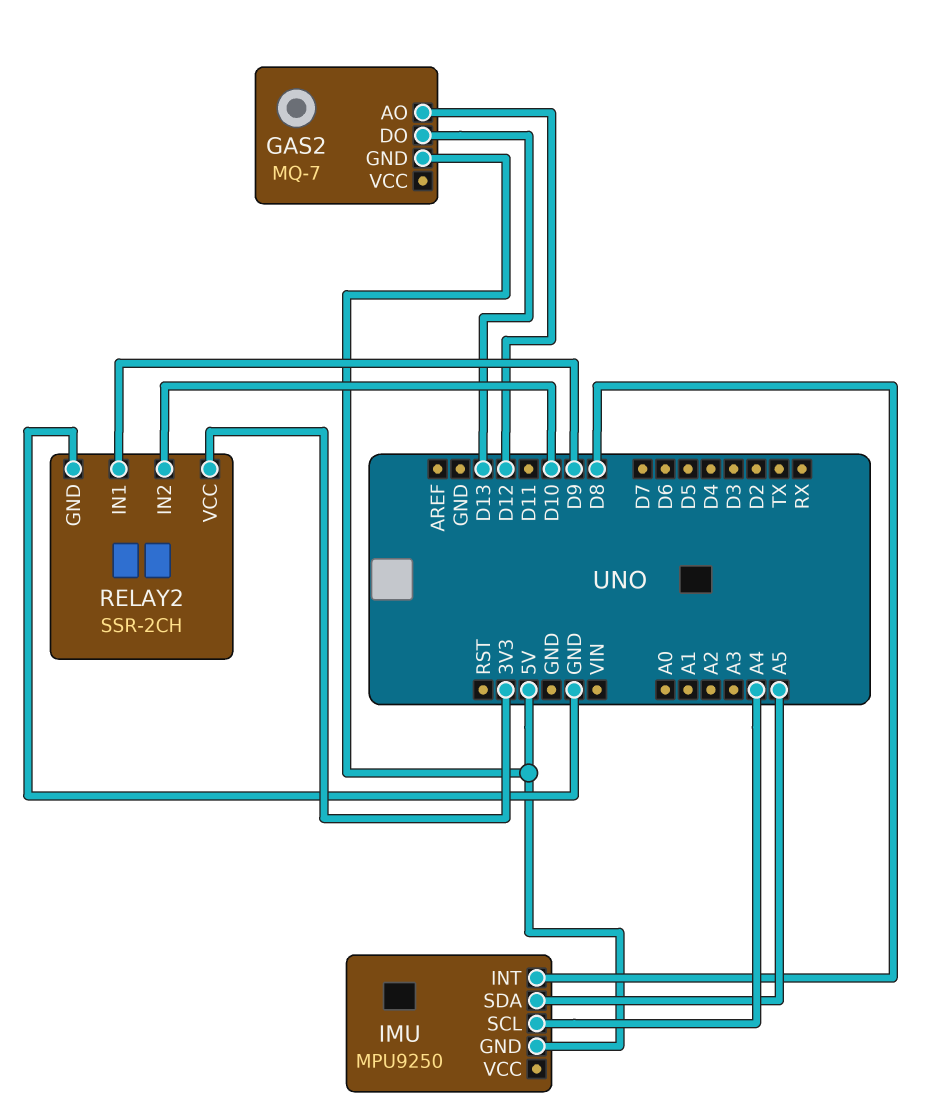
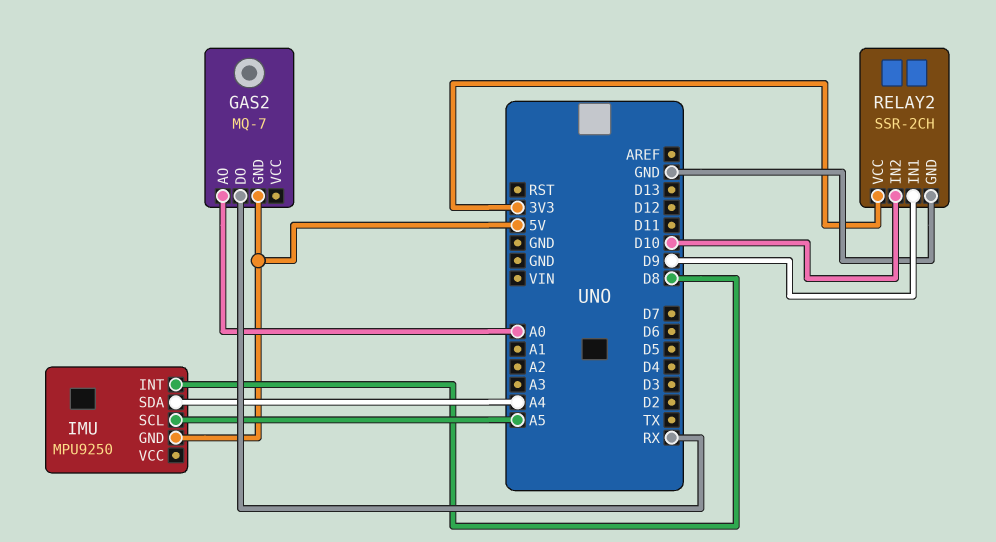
GAS2 pin AO: D12 -> A0
GAS2 pin DO: D13 -> RX
IMU pin SCL: A4 -> A5
IMU pin SDA: A5 -> A4

